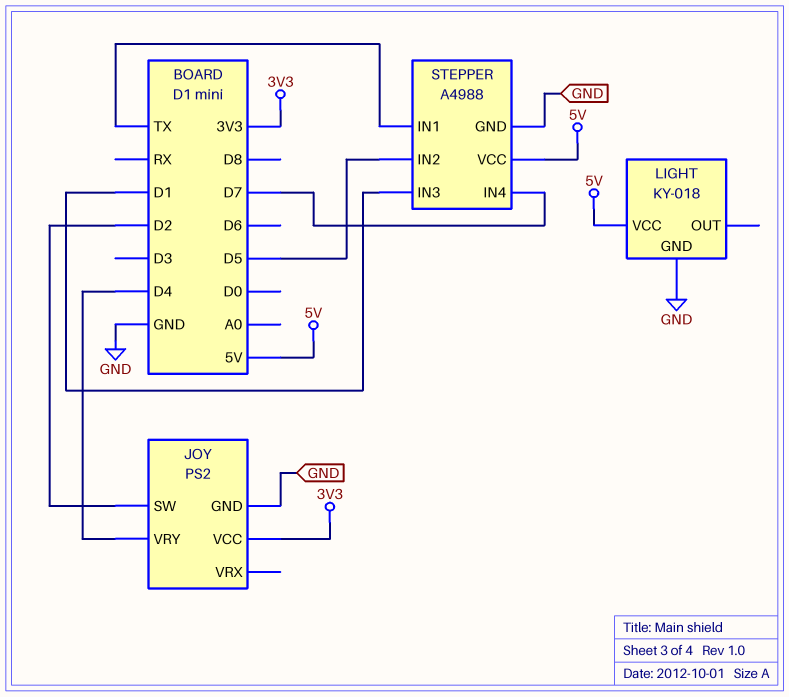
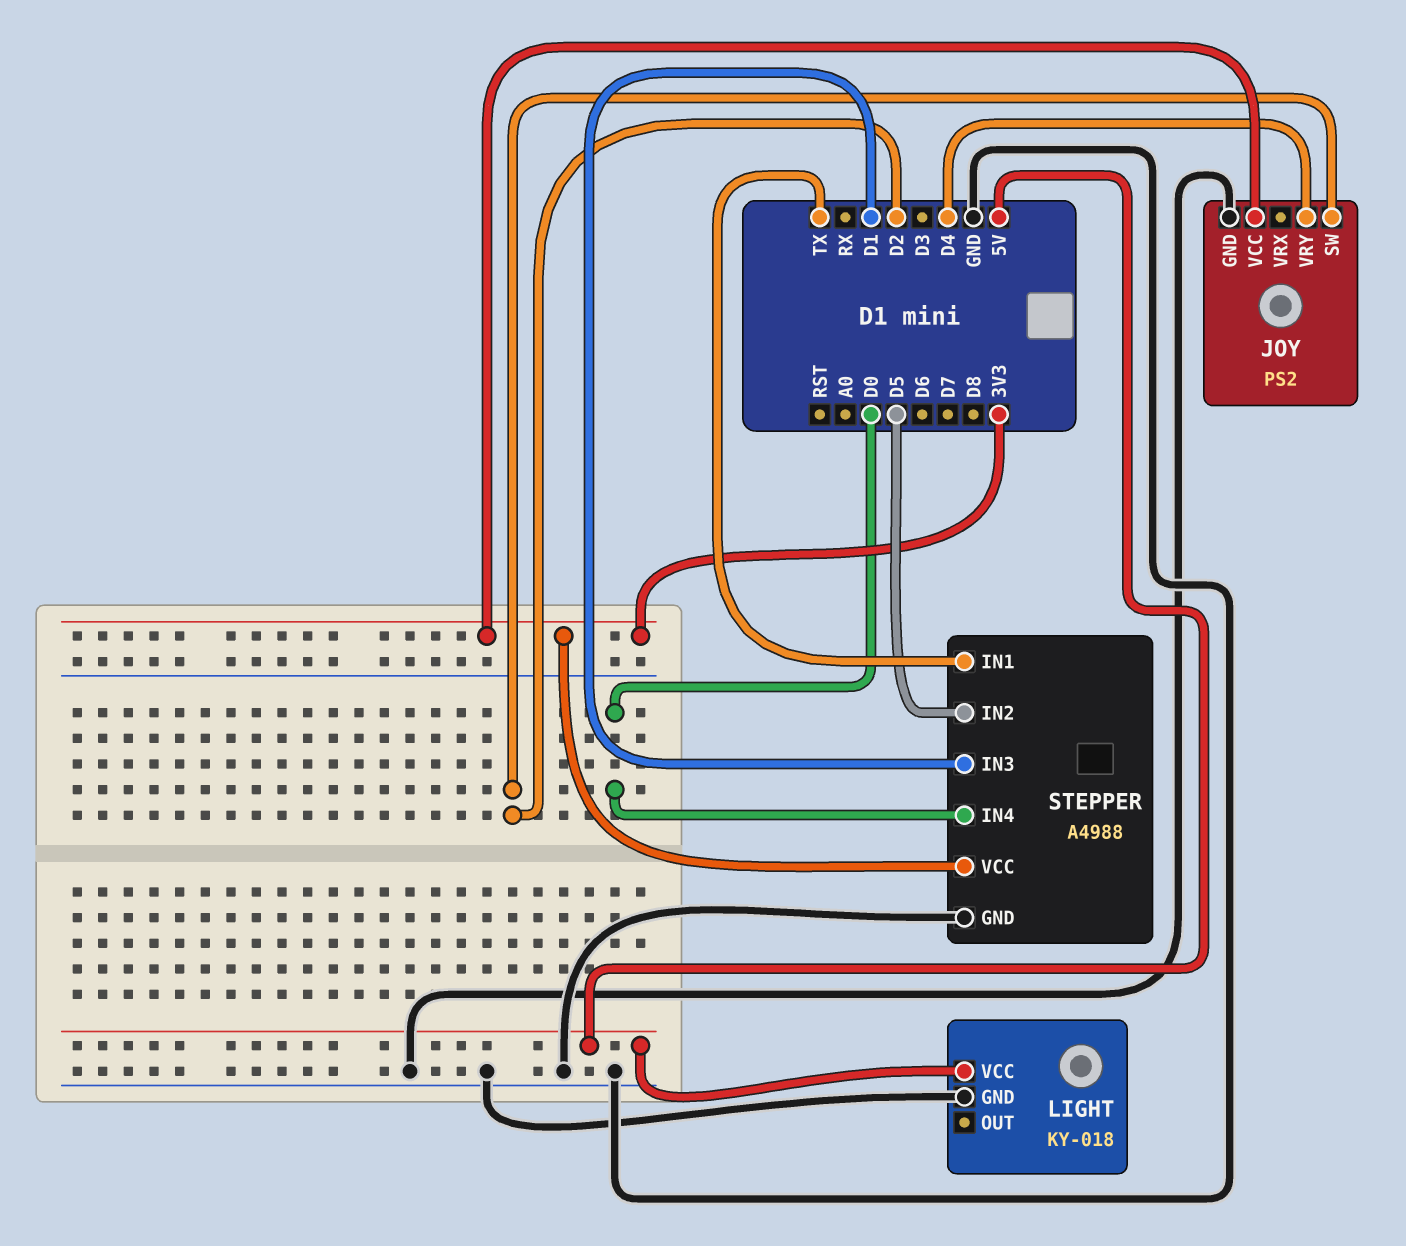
STEPPER pin IN4: D7 -> D0
STEPPER pin VCC: 5V -> 3V3

